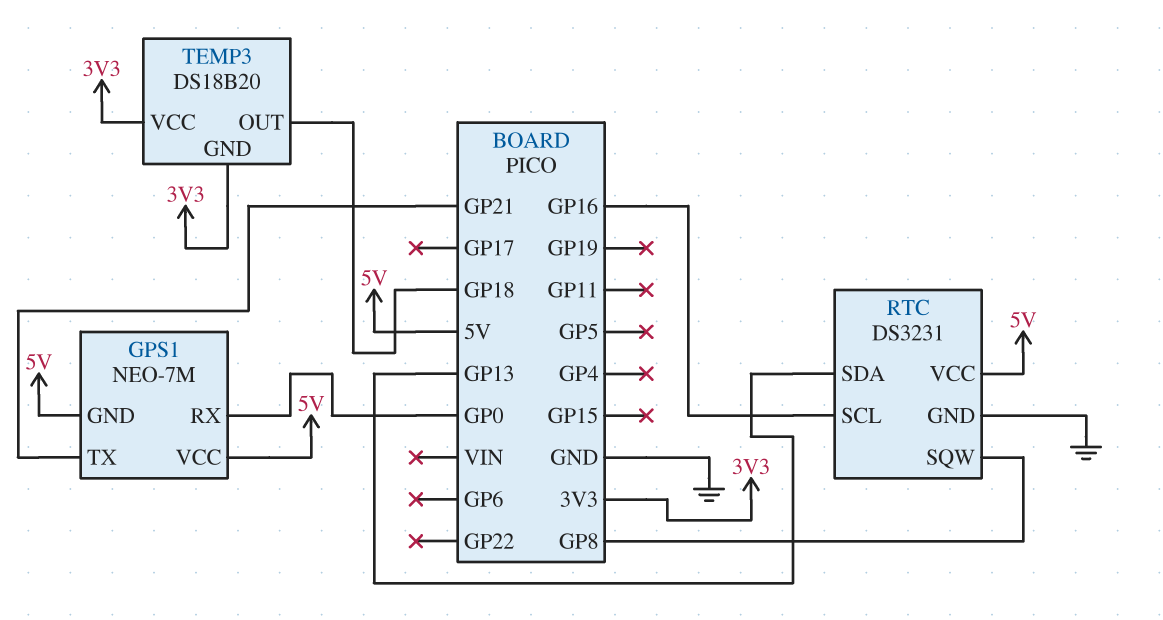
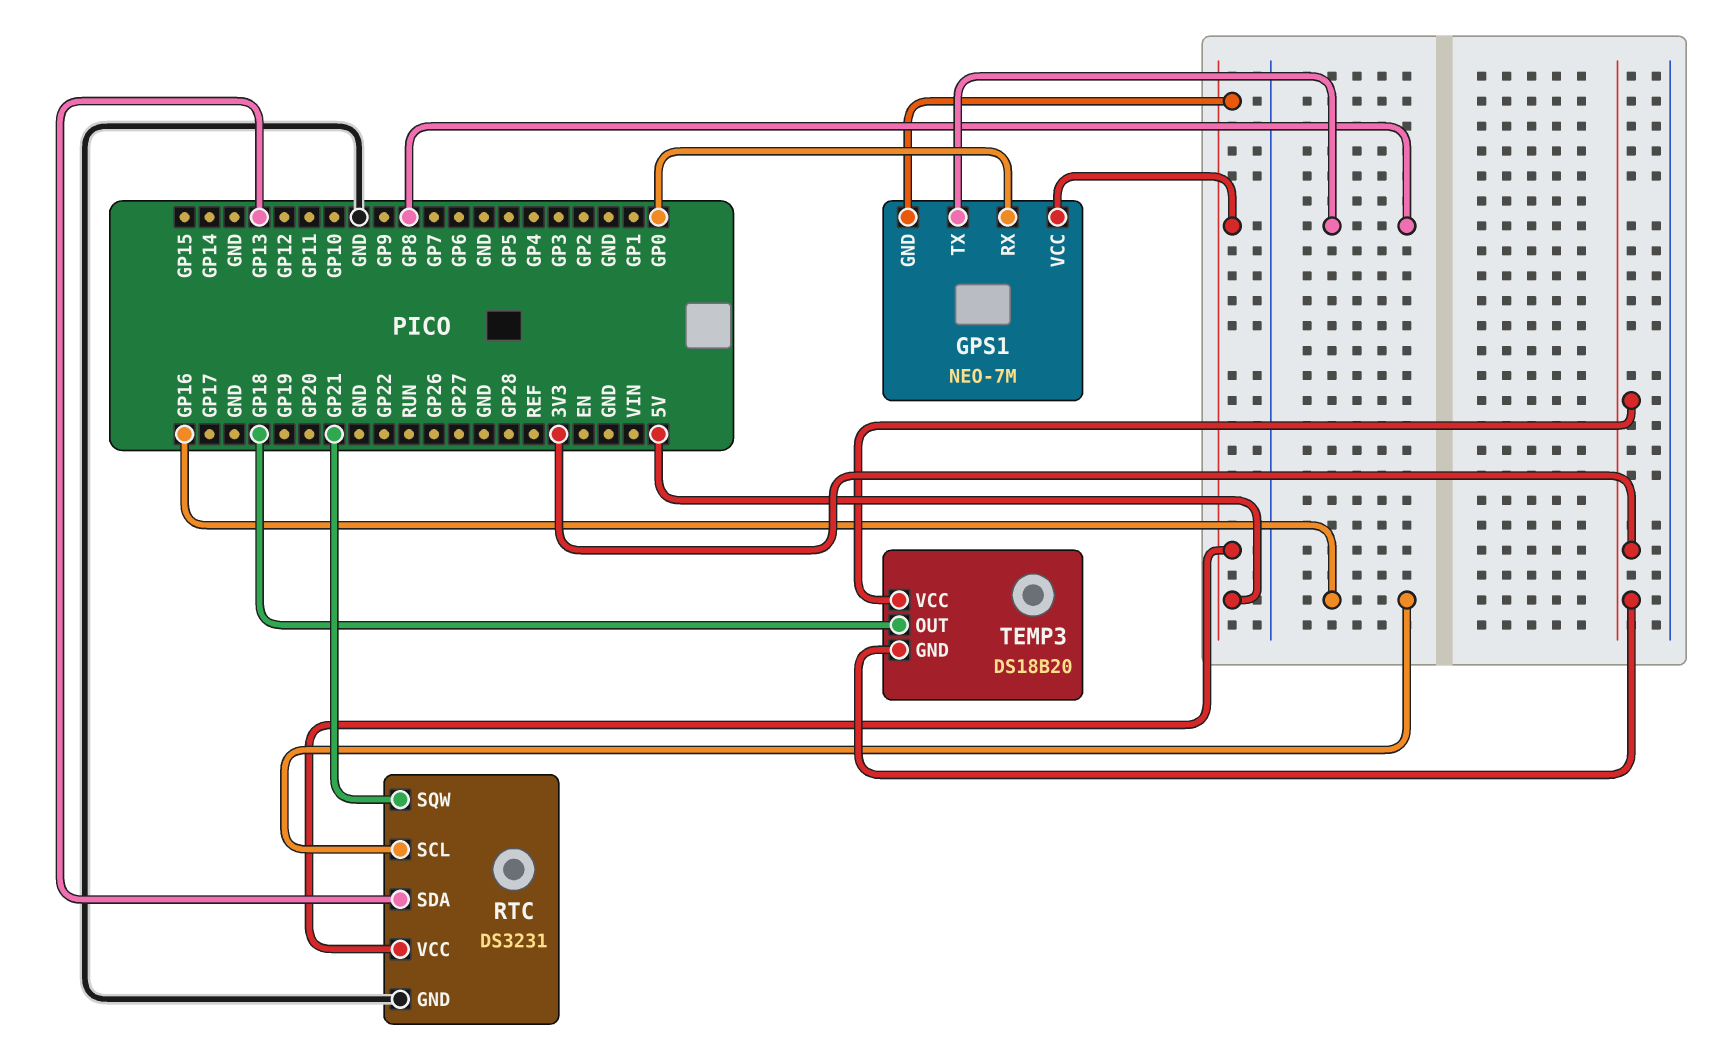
GPS1 pin TX: GP21 -> GP8
RTC pin SQW: GP8 -> GP21

